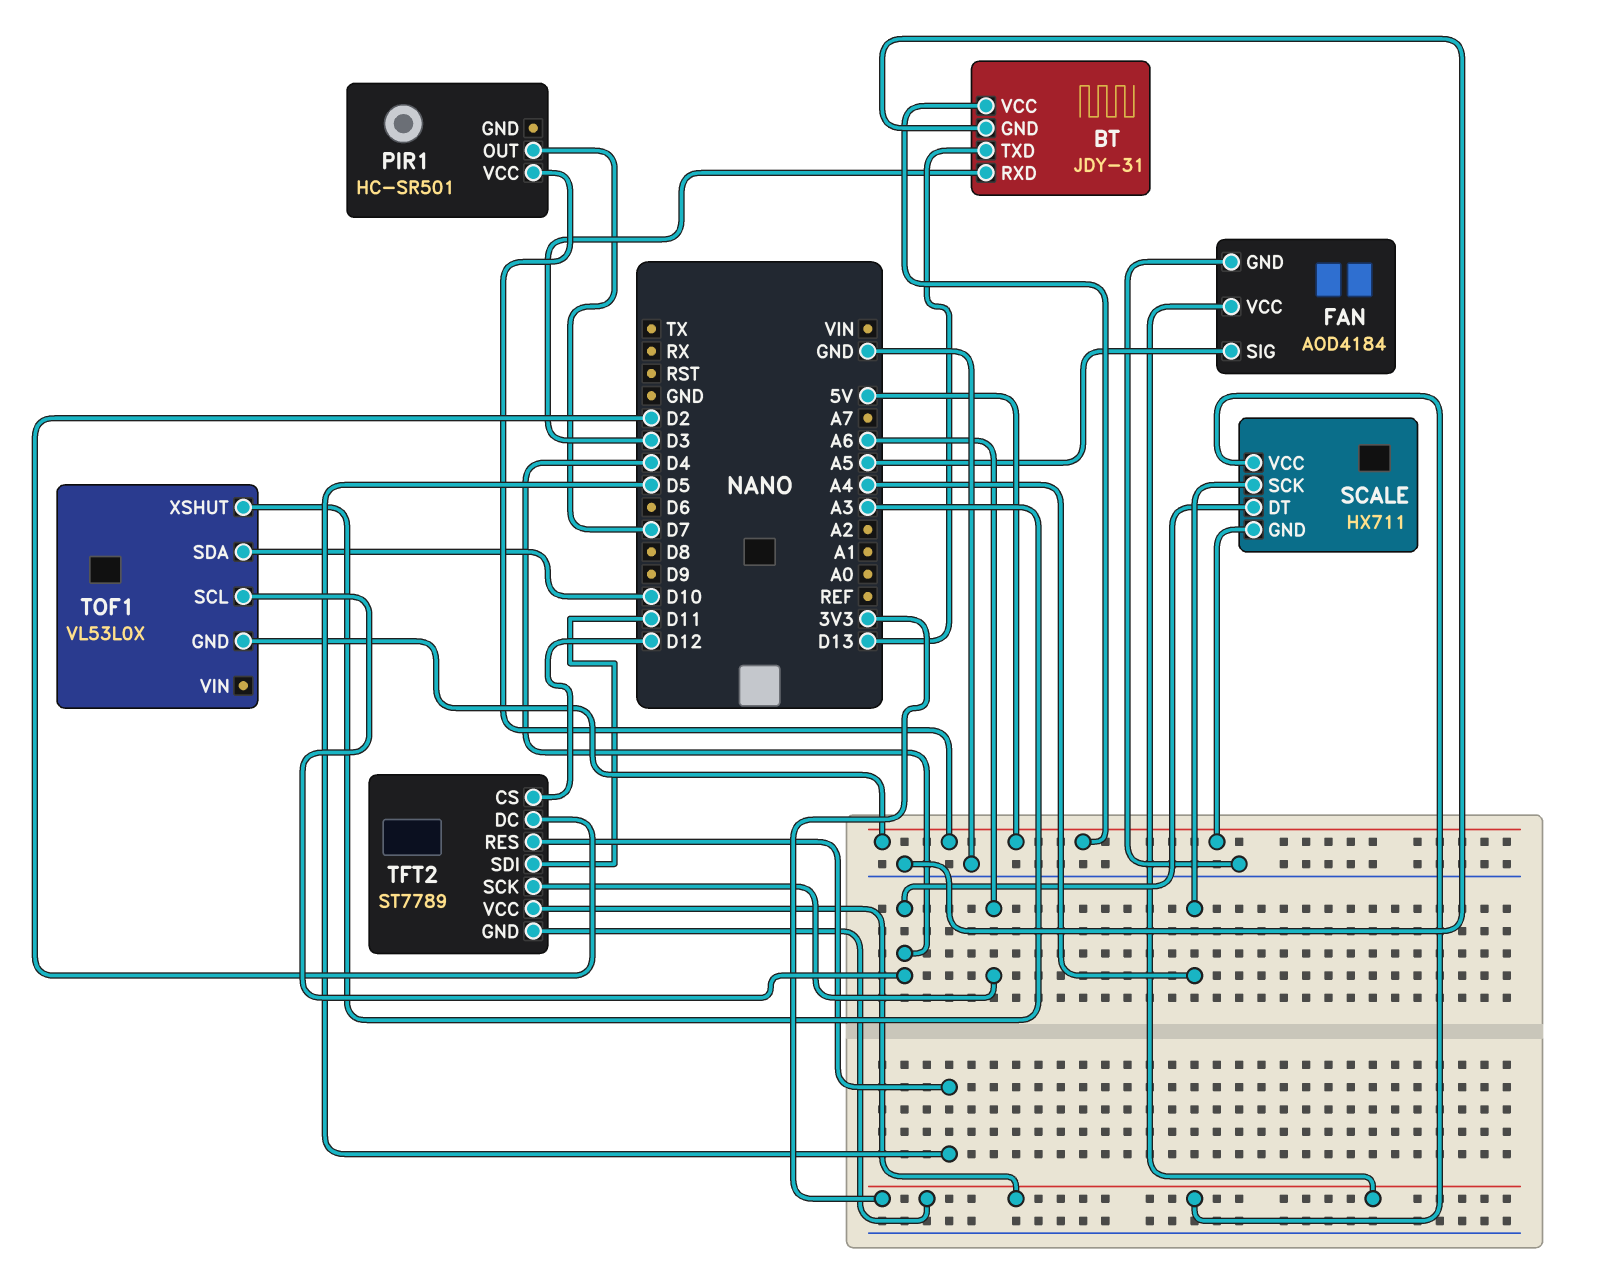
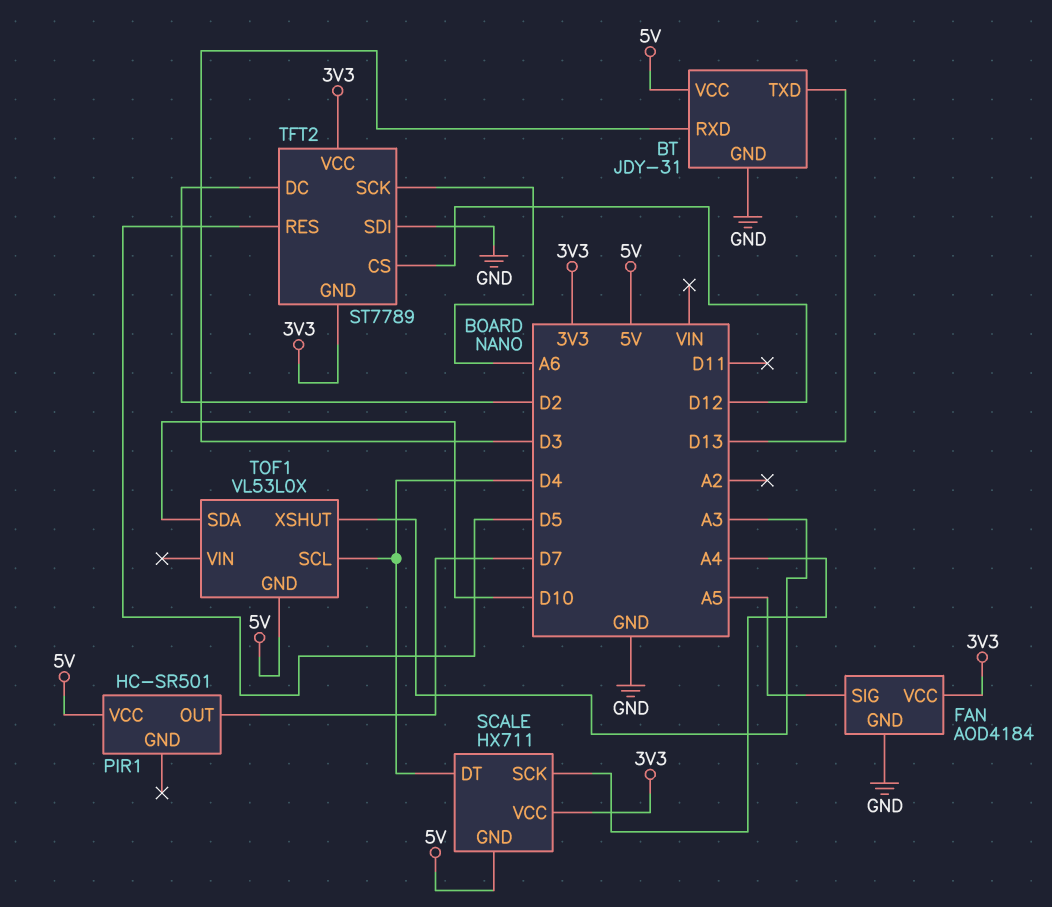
TFT2 pin SDI: D11 -> GND

